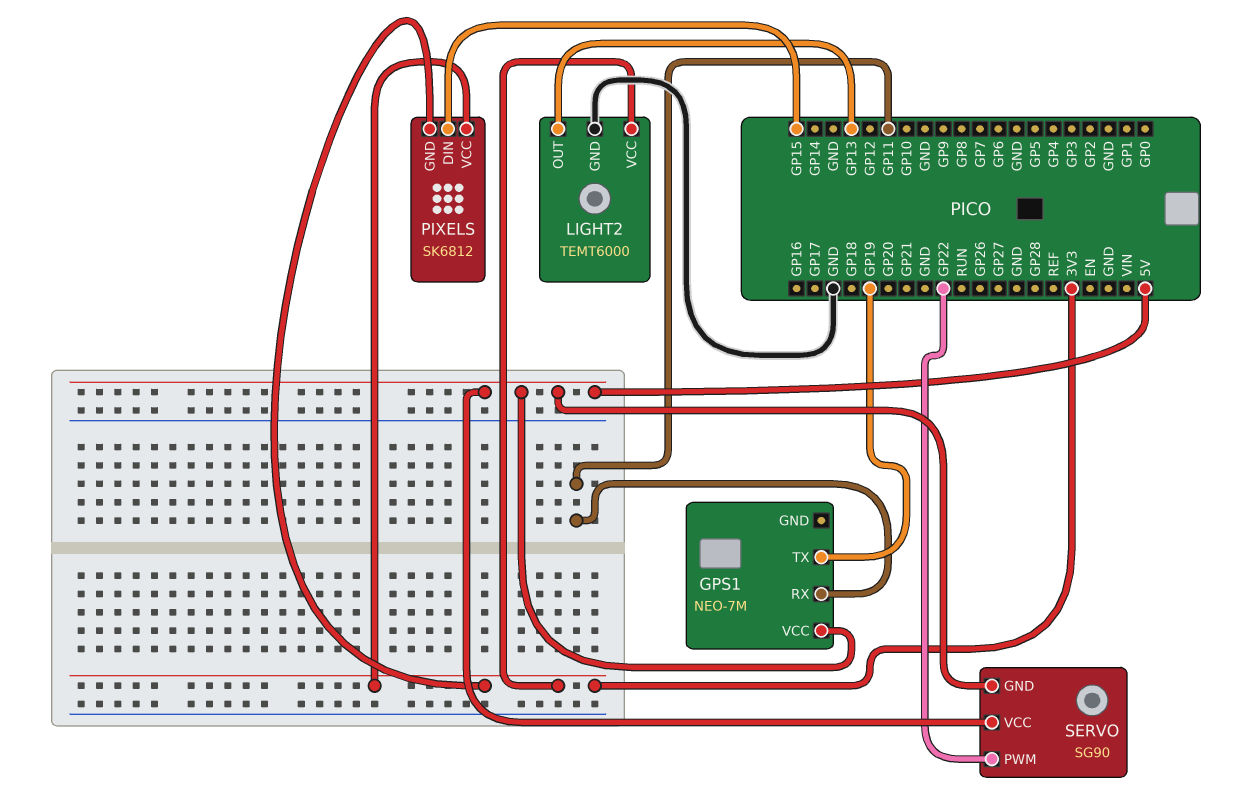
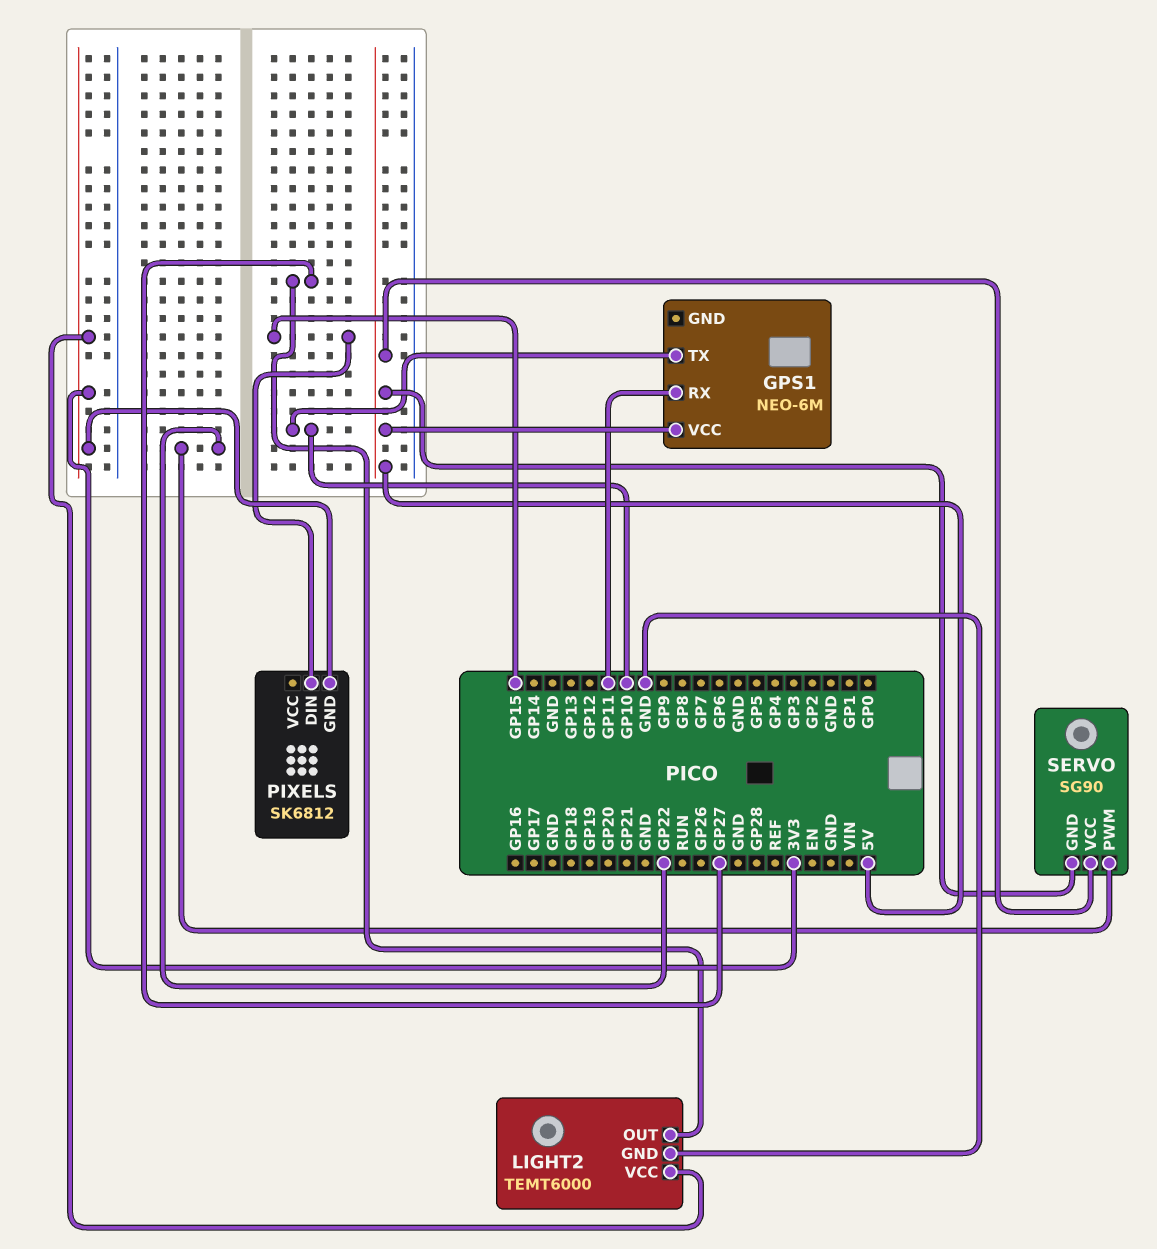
GPS1: NEO-7M -> NEO-6M
GPS1 pin TX: GP19 -> GP10
LIGHT2 pin OUT: GP13 -> GP27
PIXELS pin VCC: 3V3 -> none

